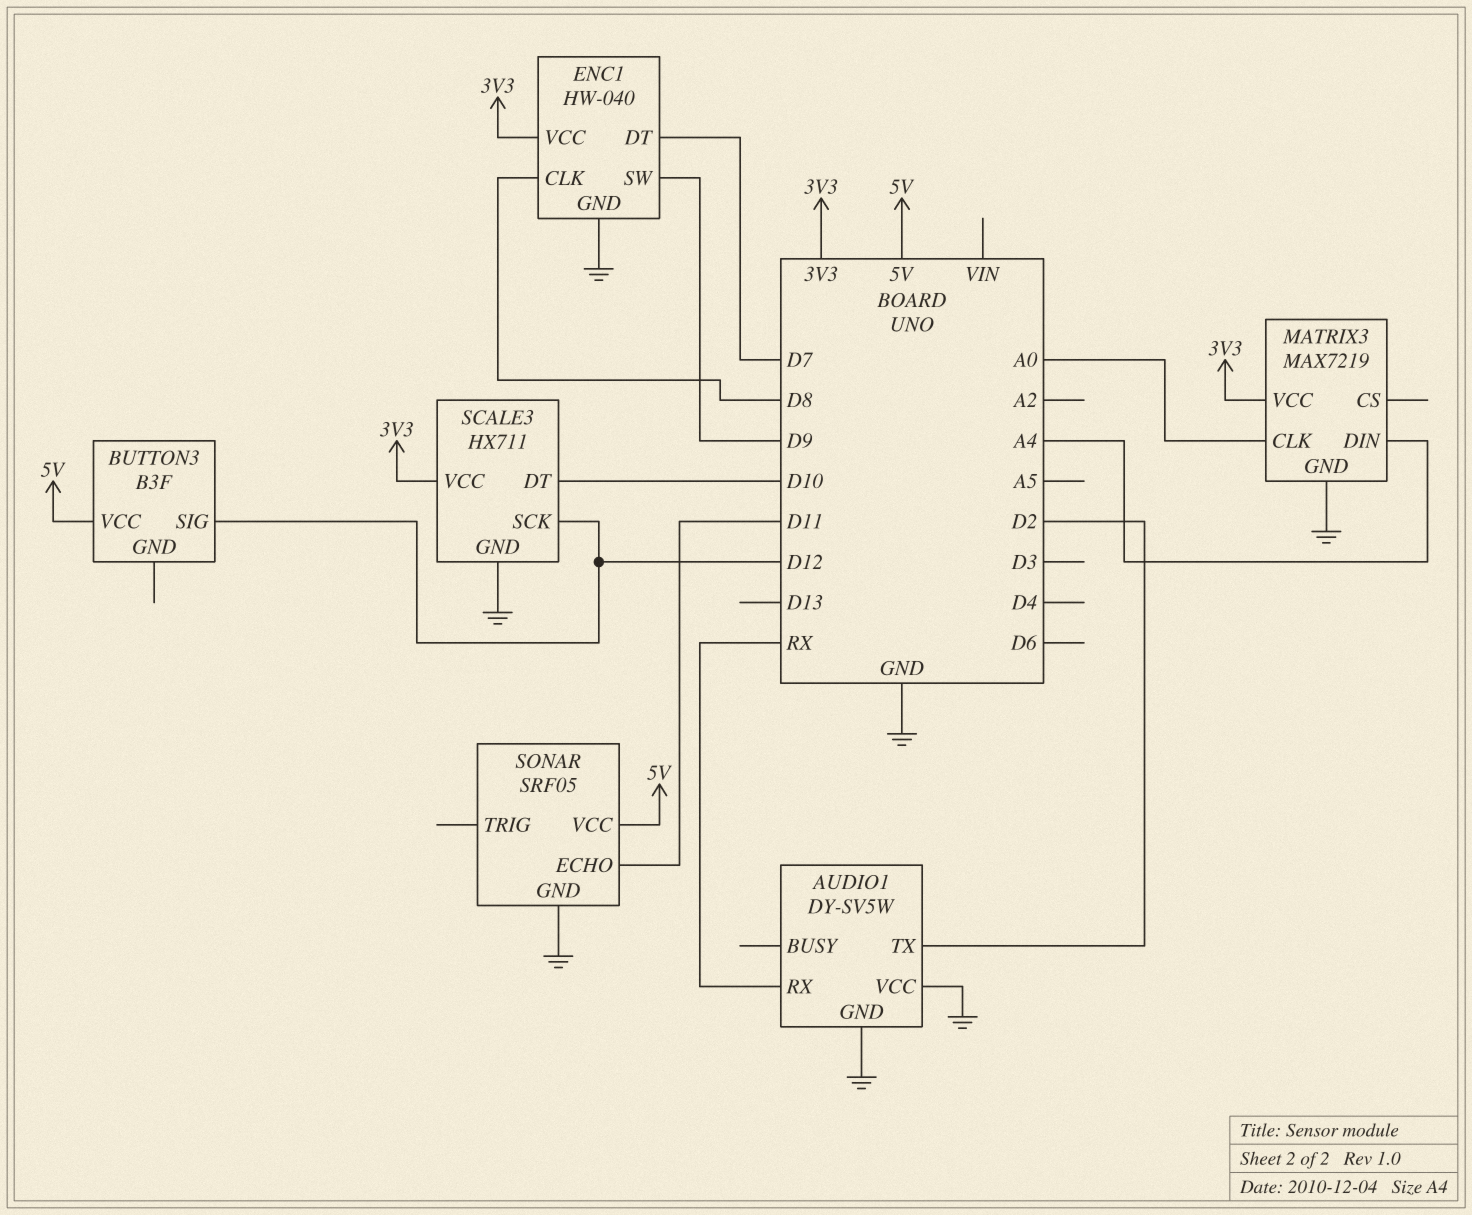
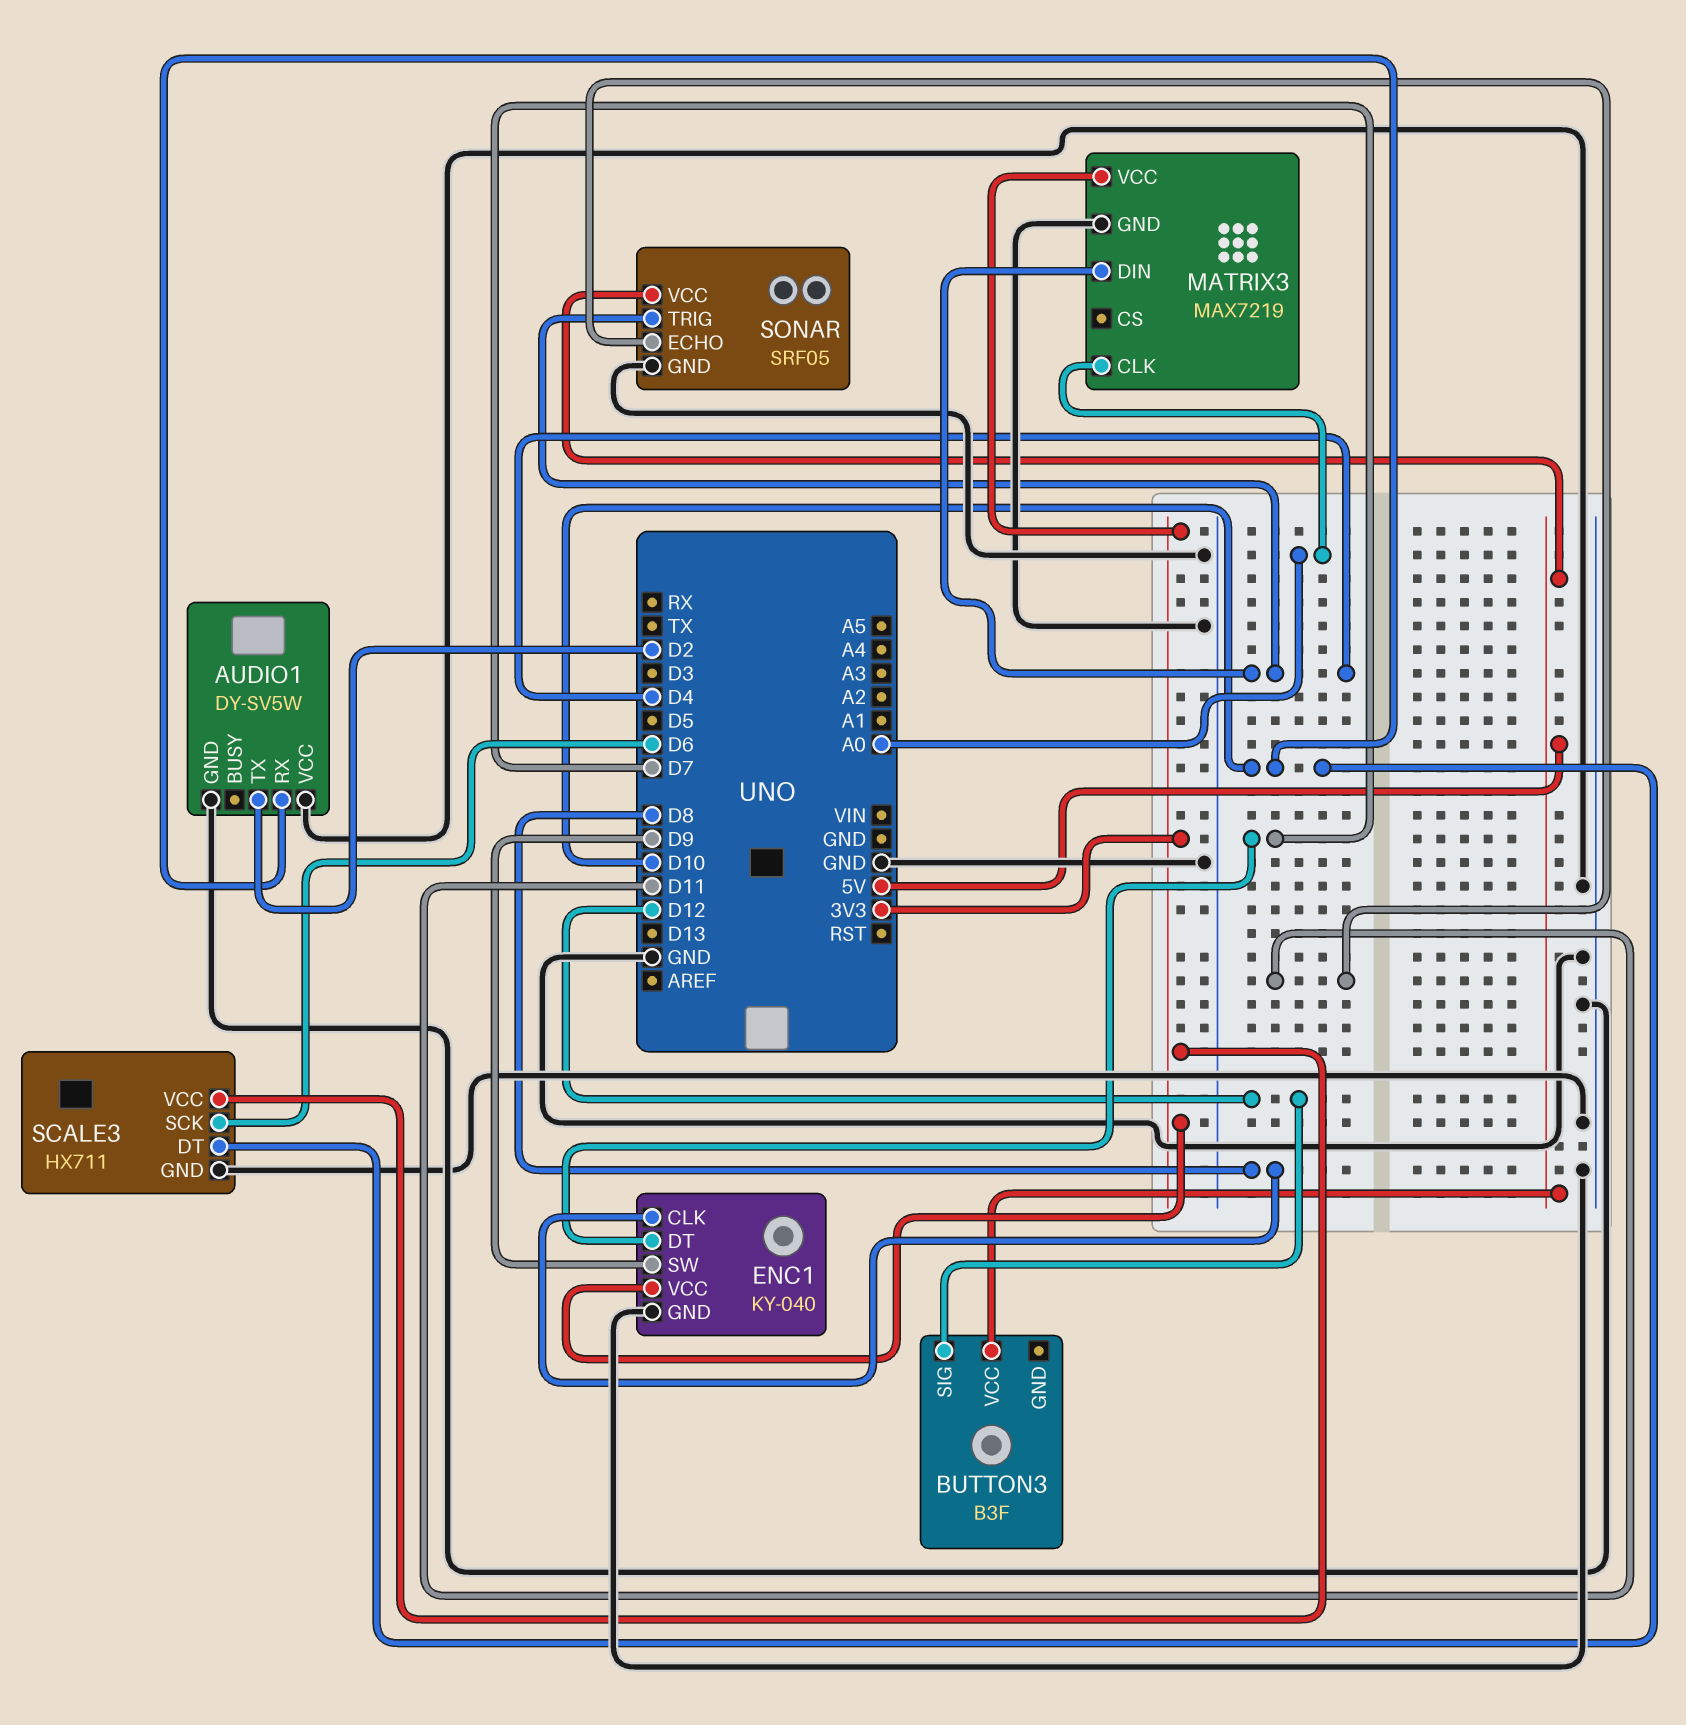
AUDIO1 pin RX: RX -> D10
ENC1: HW-040 -> KY-040
MATRIX3 pin DIN: A4 -> D4
SCALE3 pin SCK: D12 -> D6
SONAR pin TRIG: none -> D4

